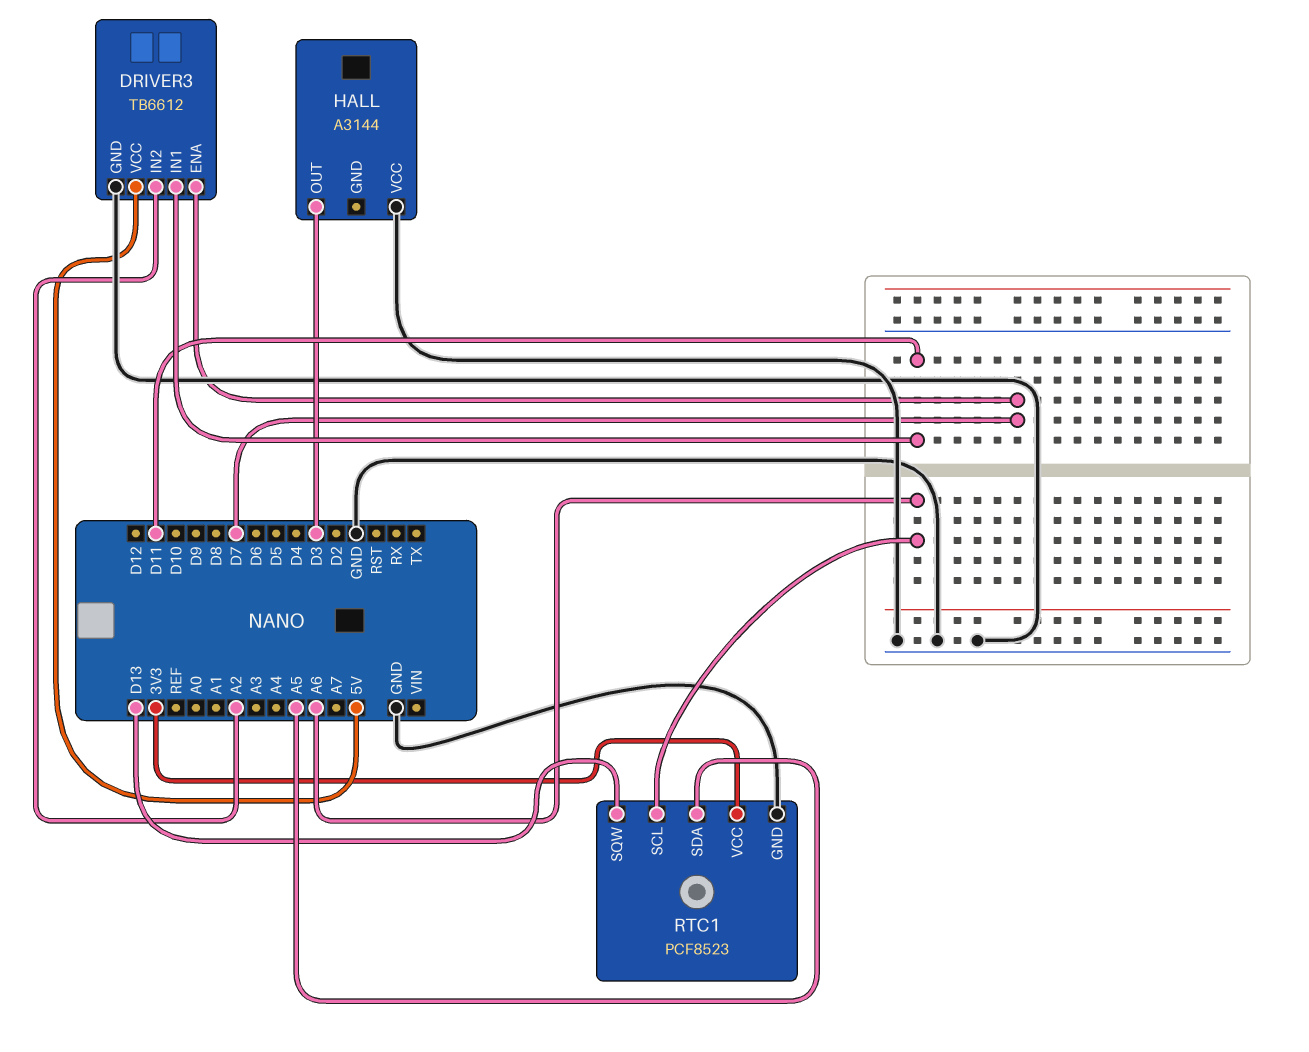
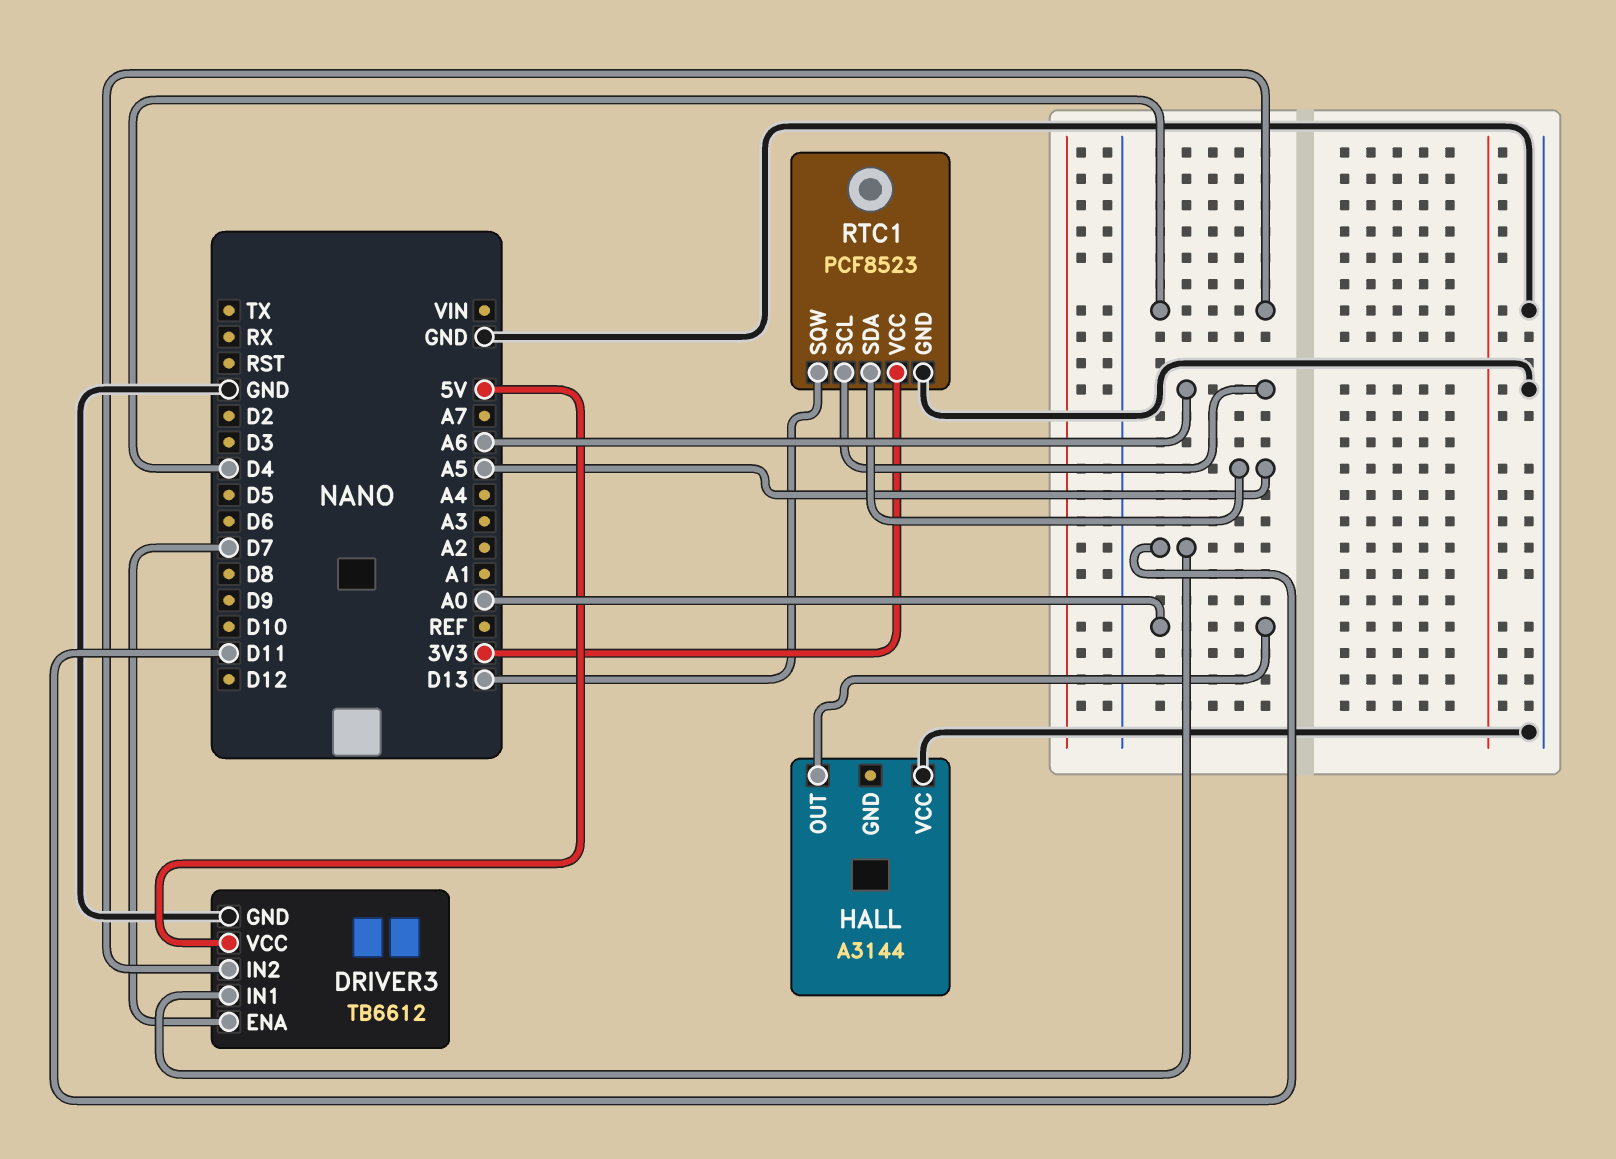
DRIVER3 pin IN2: A2 -> D4
HALL pin OUT: D3 -> A0

